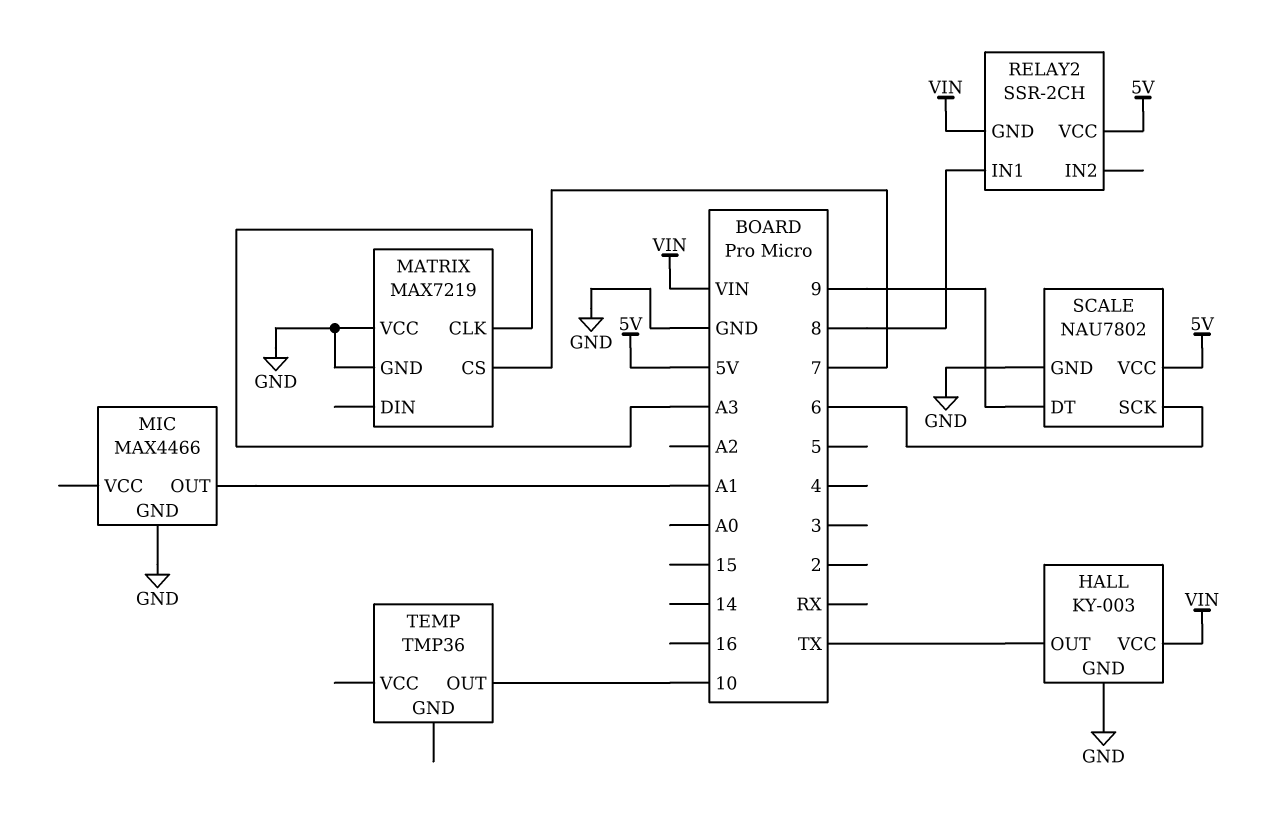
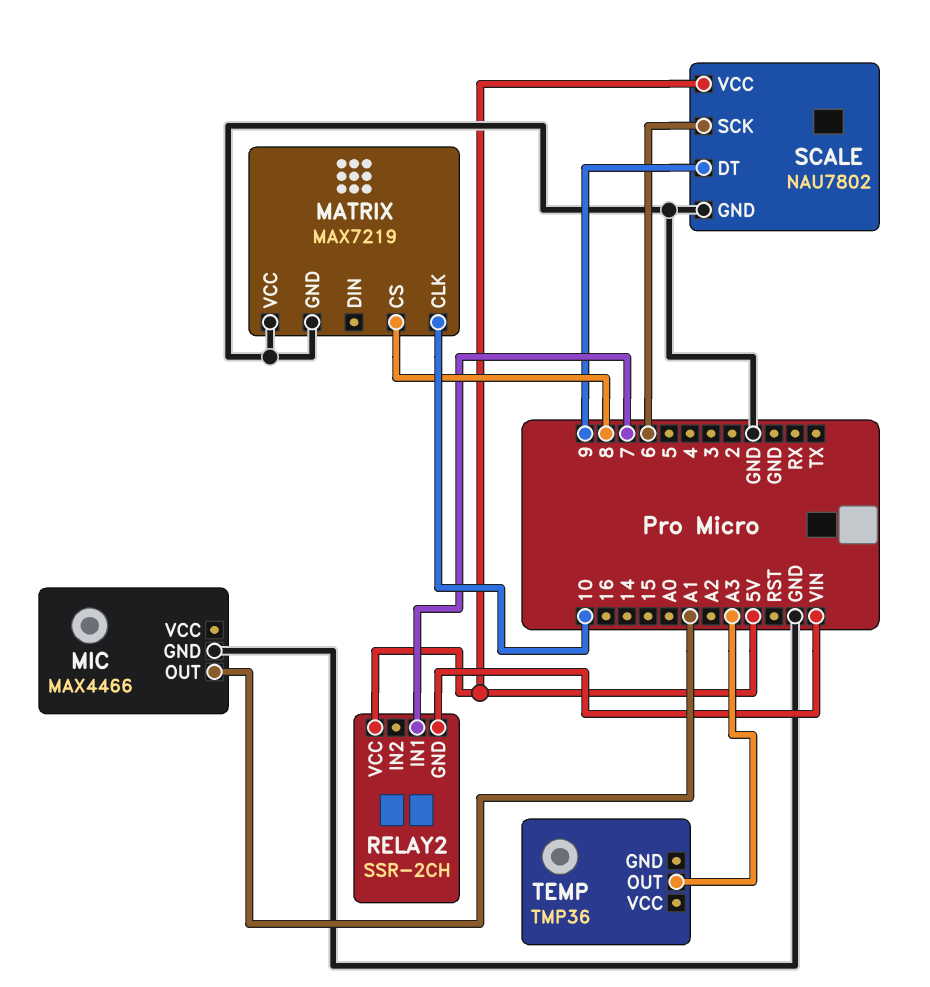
HALL: KY-003 -> none
HALL pin GND: GND -> none
HALL pin OUT: TX -> none
HALL pin VCC: VIN -> none
MATRIX pin CLK: A3 -> 10
MATRIX pin CS: 7 -> 8
RELAY2 pin IN1: 8 -> 7
TEMP pin OUT: 10 -> A3

